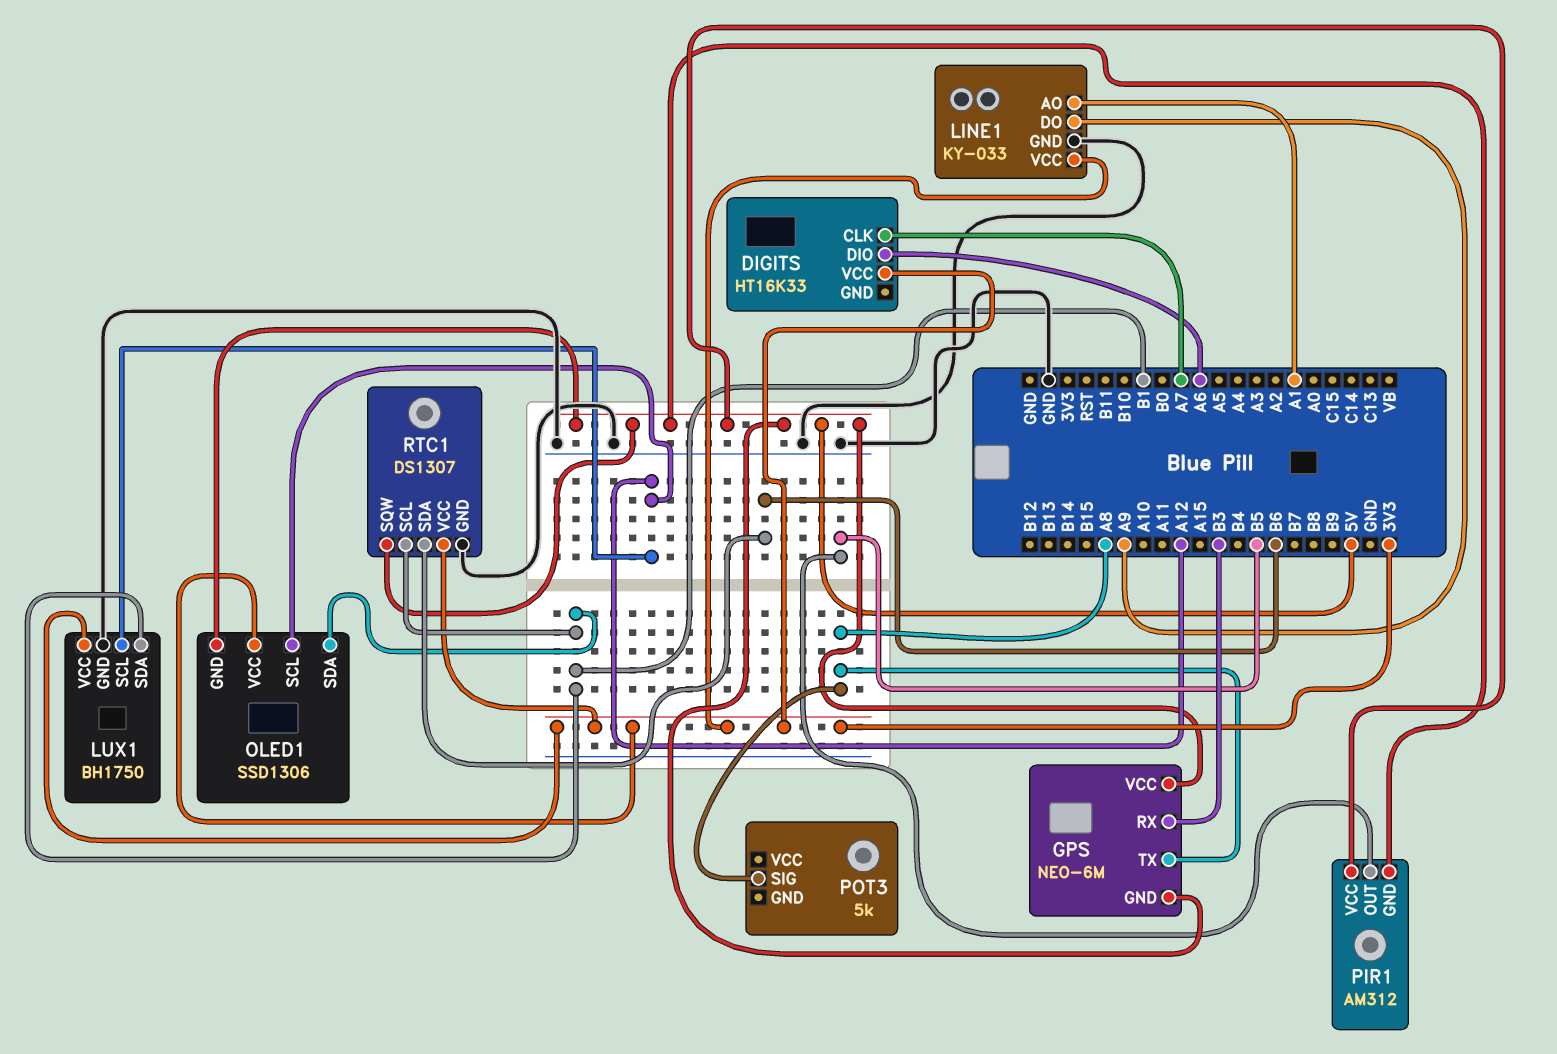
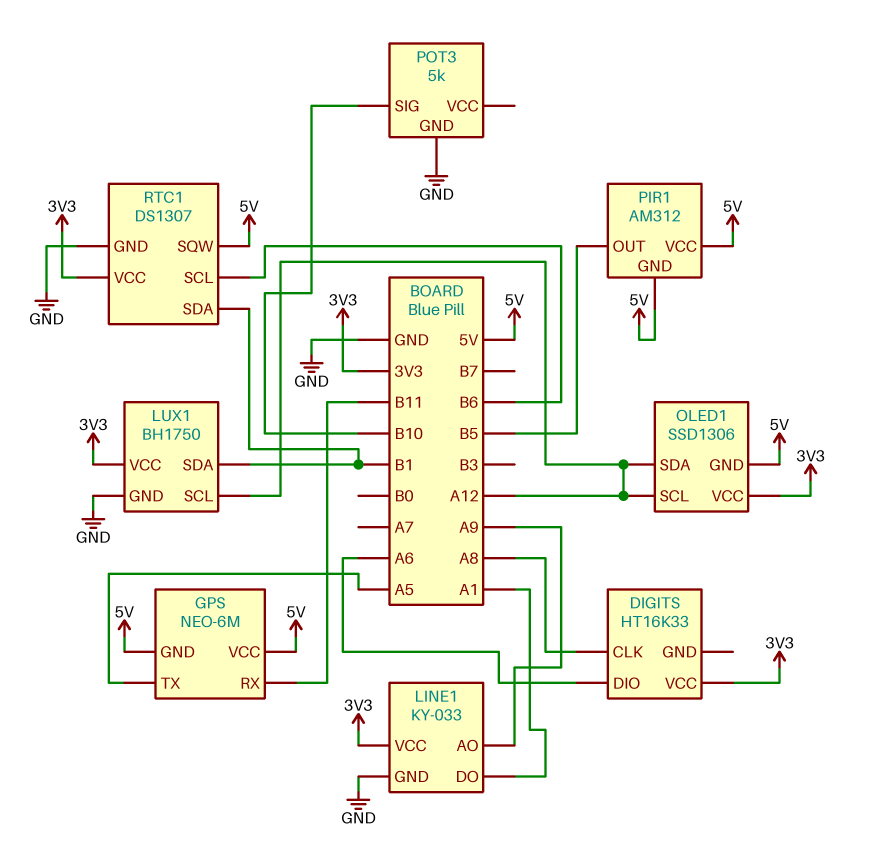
DIGITS pin CLK: A7 -> A8
GPS pin RX: B3 -> B11
GPS pin TX: A8 -> A5
LINE1 pin AO: A1 -> A9
LINE1 pin DO: A9 -> A1
OLED1 pin SDA: B1 -> A12
POT3 pin GND: none -> GND
POT3 pin SIG: A8 -> B10
RTC1 pin SCL: B1 -> B6
RTC1 pin SDA: B6 -> B1

